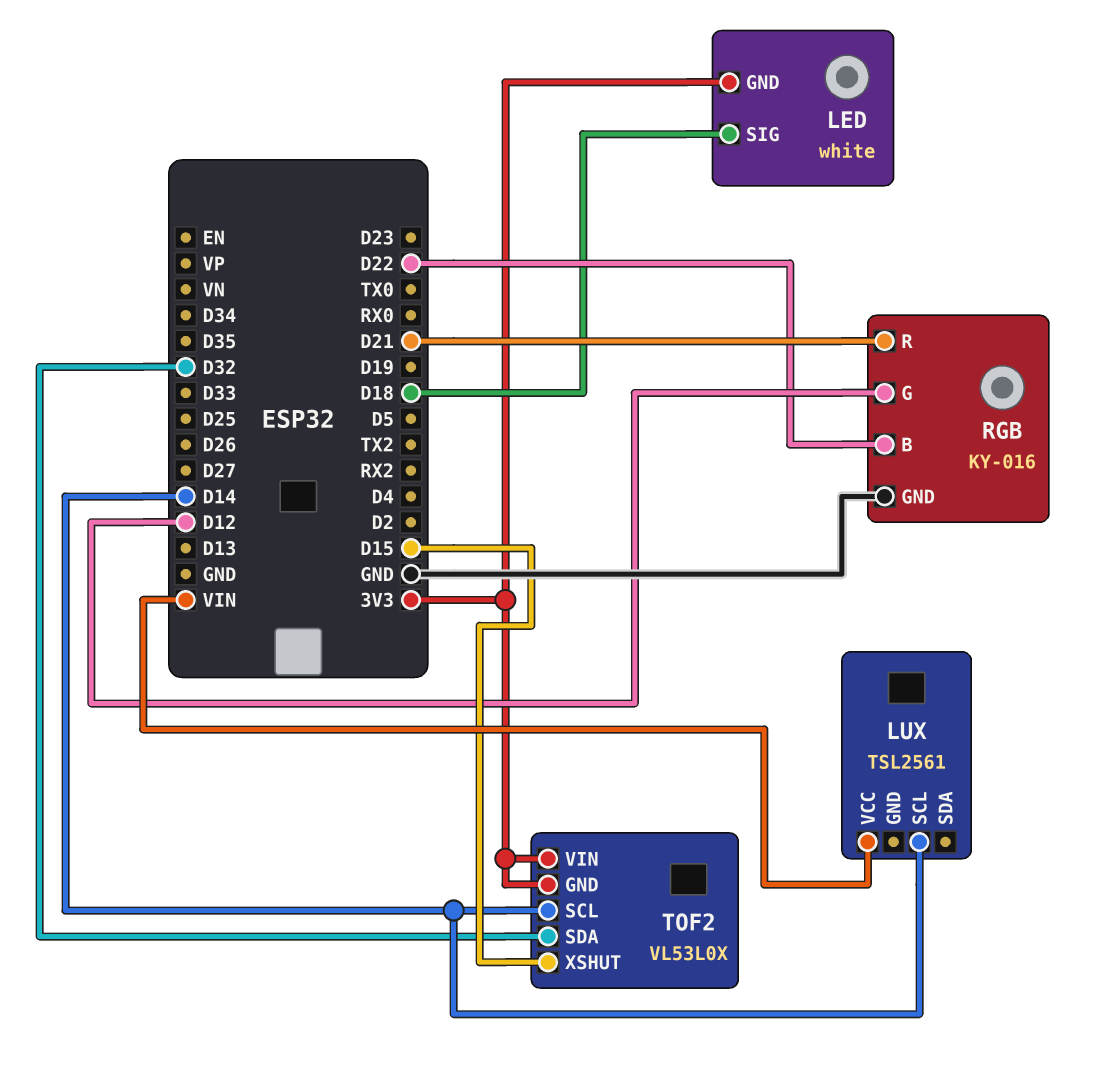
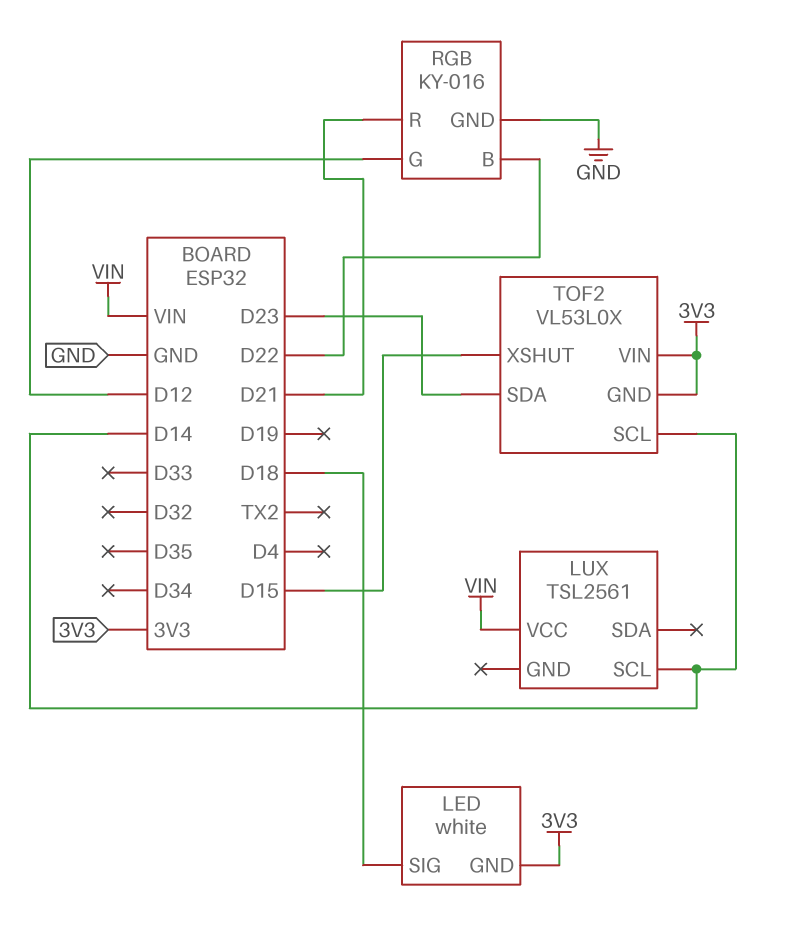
TOF2 pin SDA: D32 -> D23

